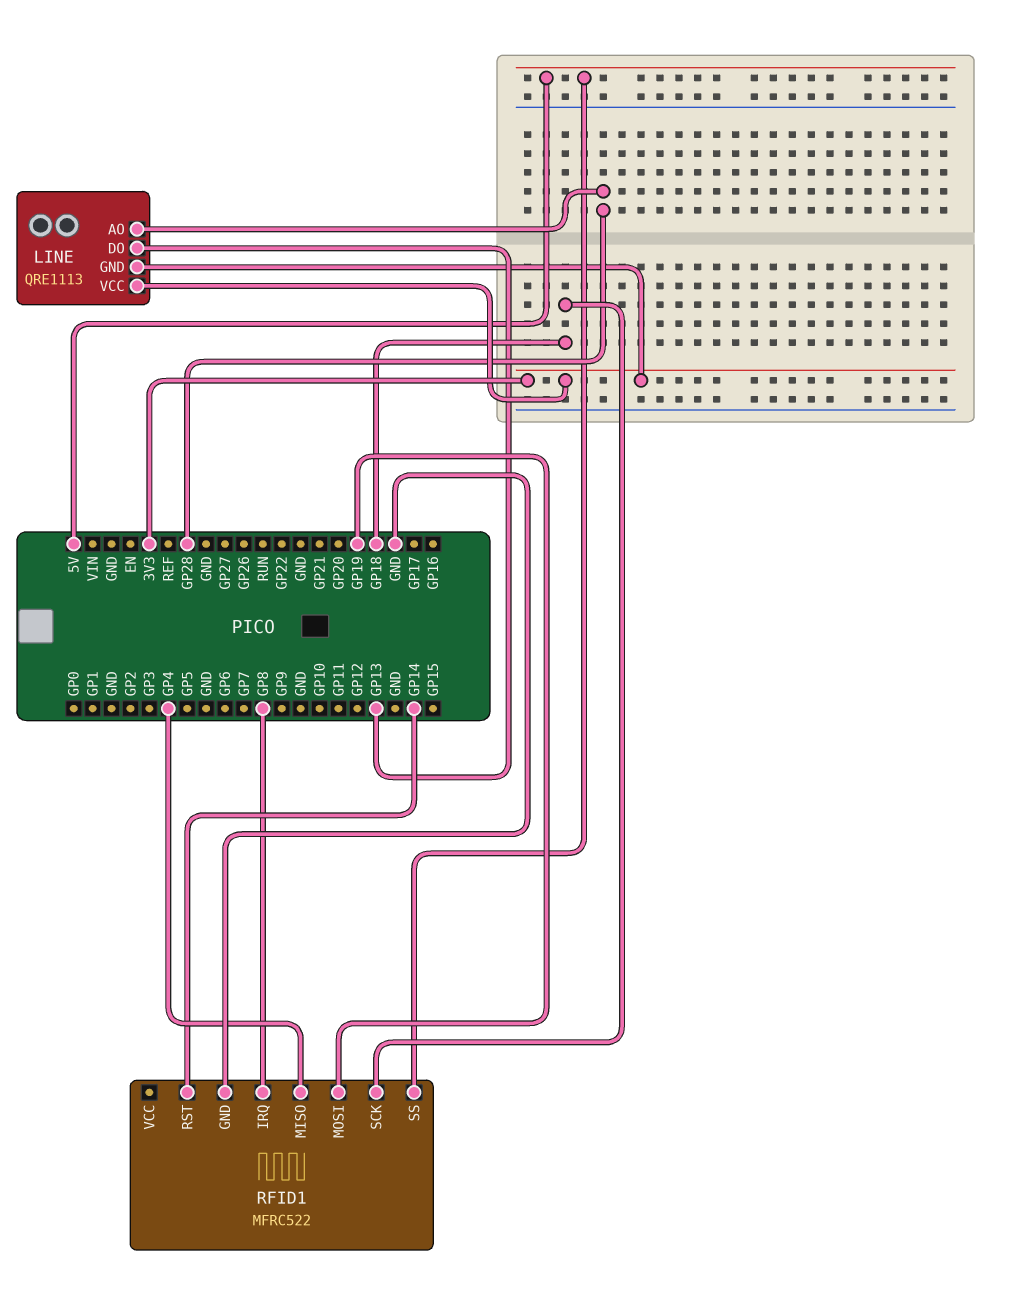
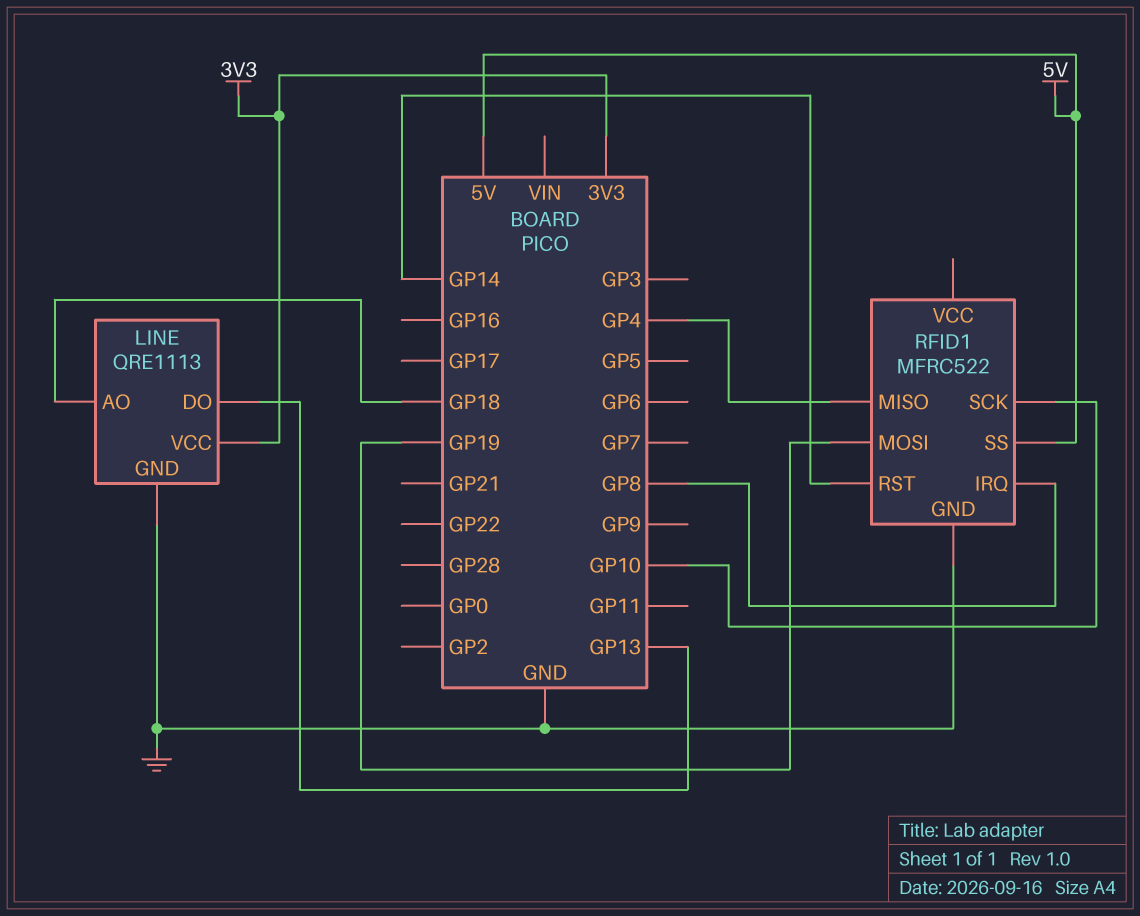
LINE pin AO: GP28 -> GP18
LINE pin GND: 3V3 -> GND
RFID1 pin SCK: GP18 -> GP10

